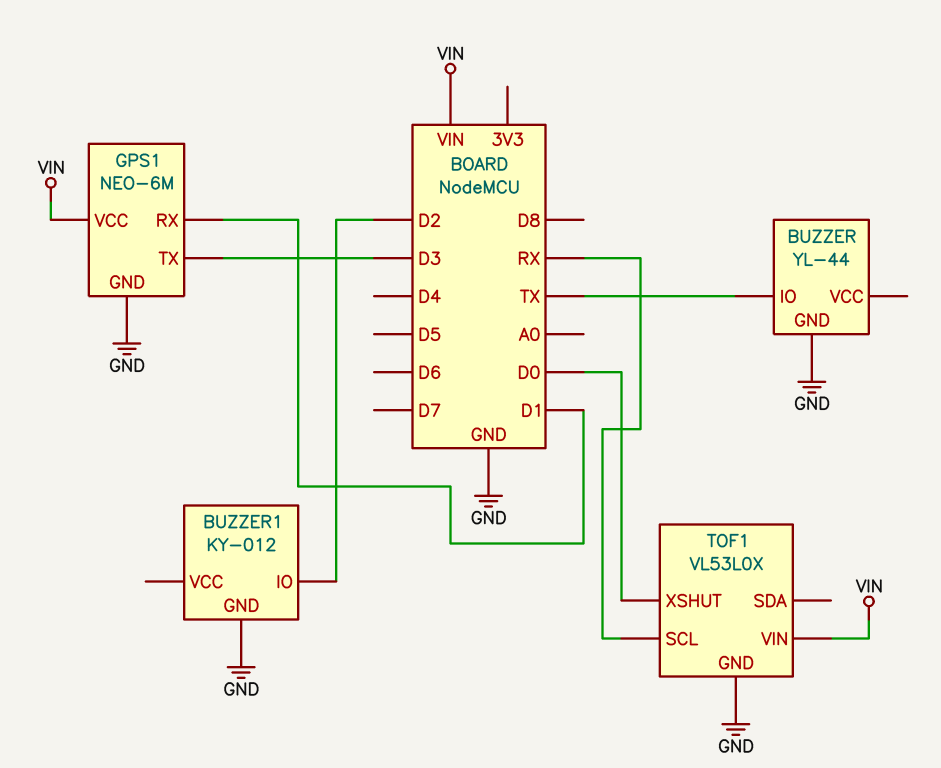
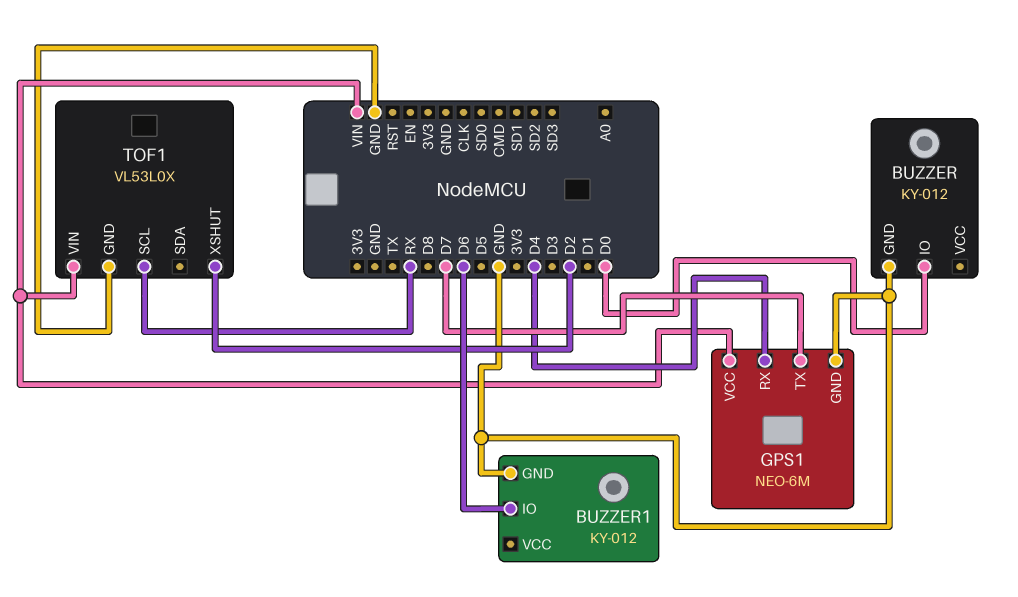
BUZZER: YL-44 -> KY-012
BUZZER pin IO: TX -> D0
BUZZER1 pin IO: D2 -> D6
GPS1 pin RX: D1 -> D4
GPS1 pin TX: D3 -> D7
TOF1 pin XSHUT: D0 -> D2

